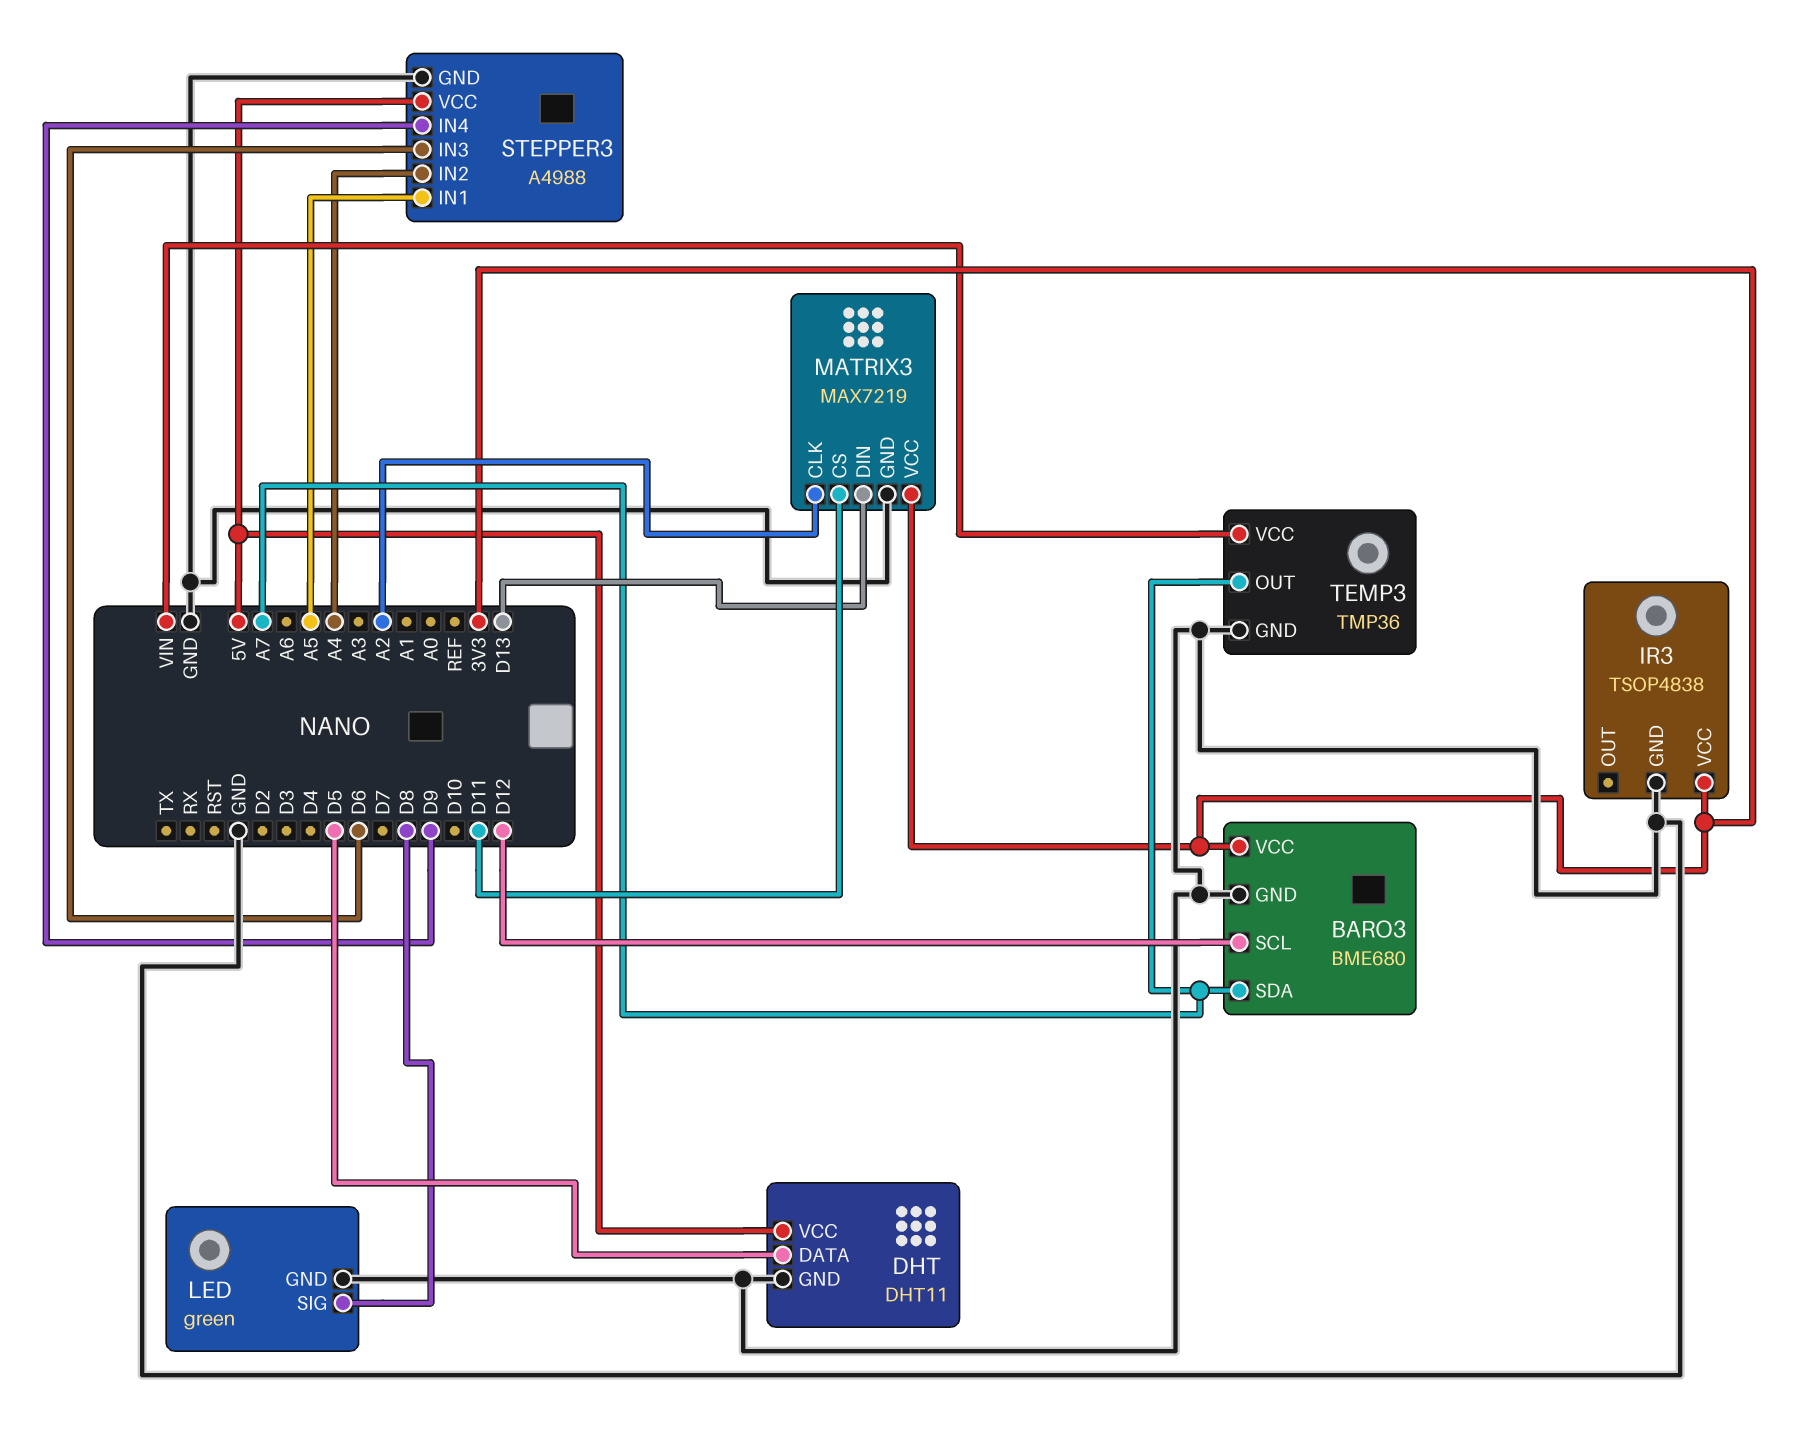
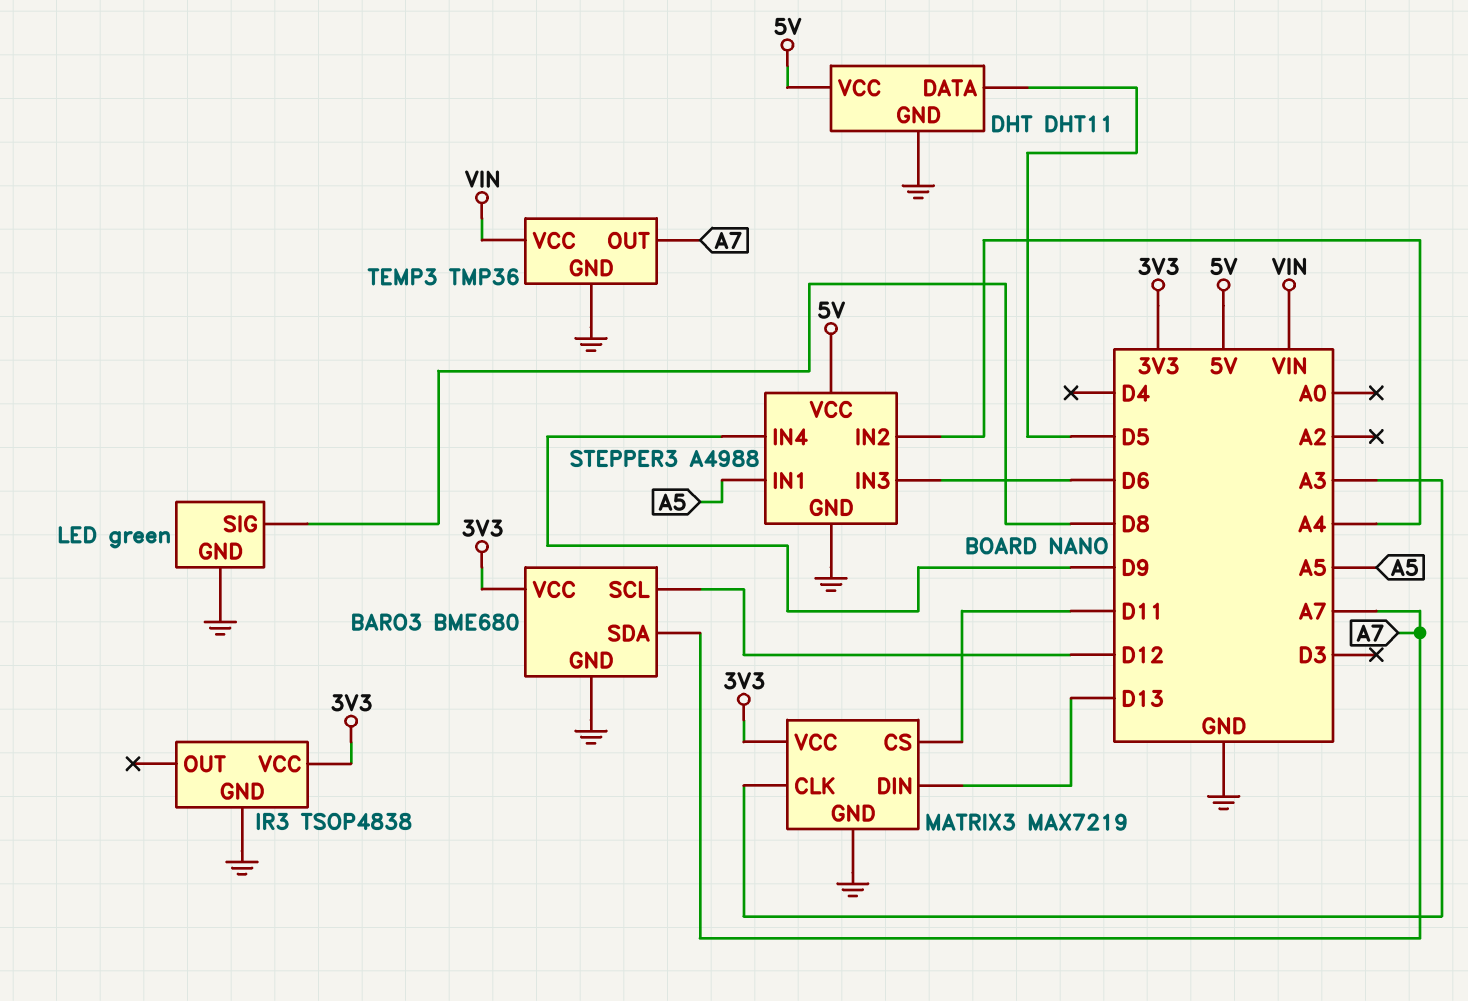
MATRIX3 pin CLK: A2 -> A3

